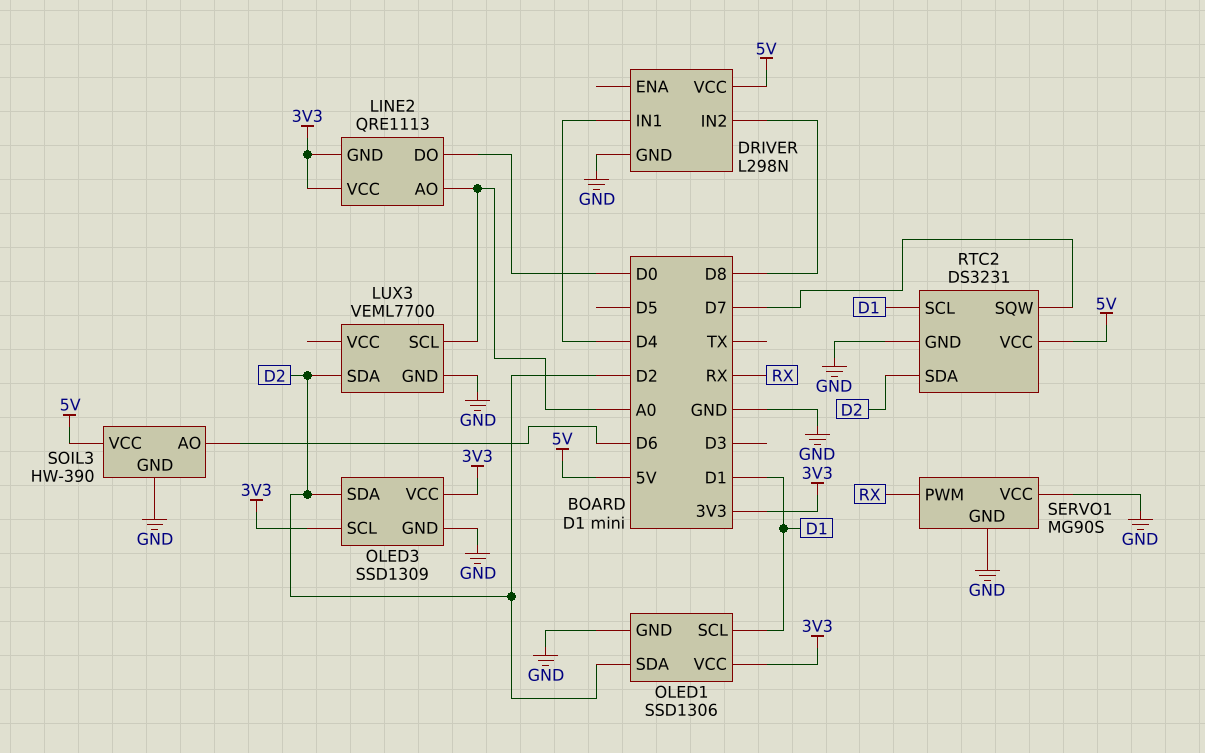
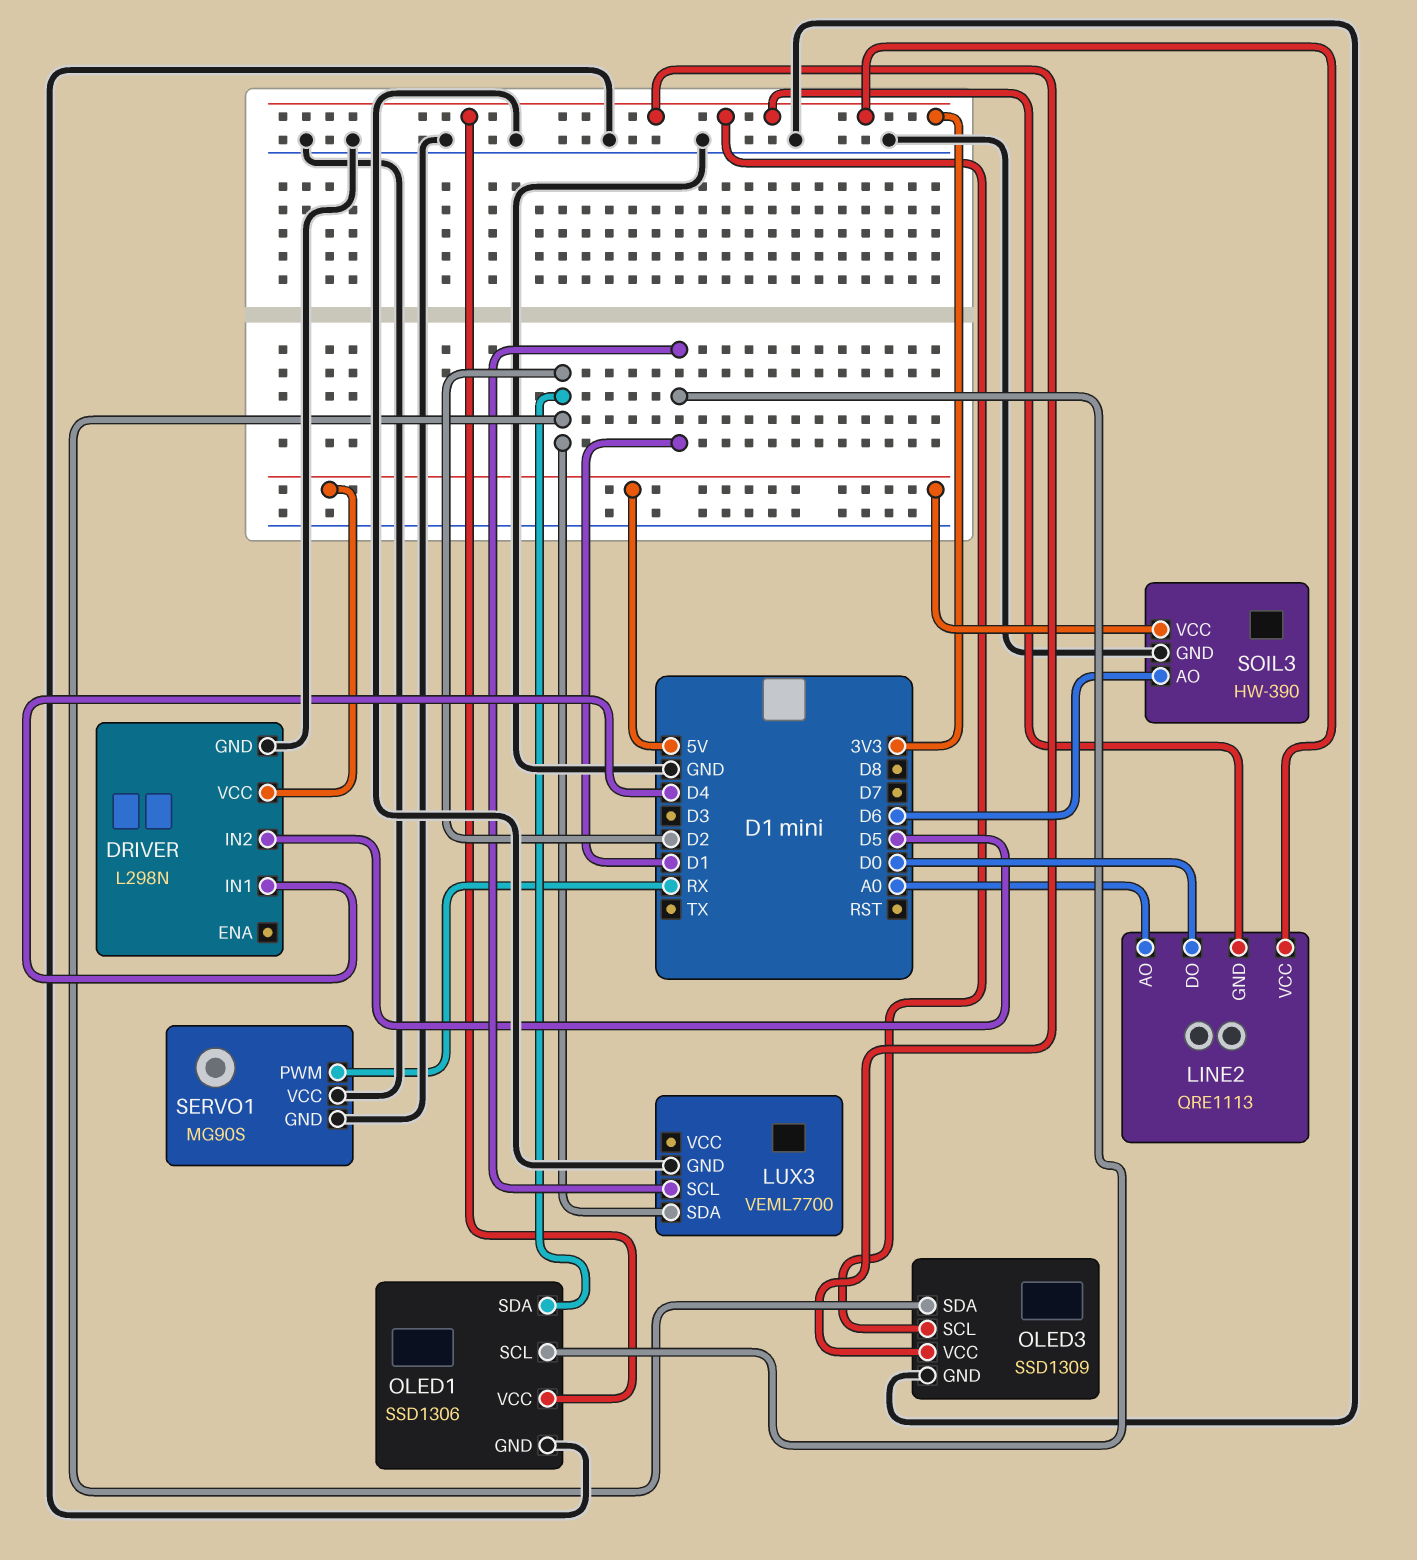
DRIVER pin IN2: D8 -> D5
LUX3 pin SCL: A0 -> D1
RTC2: DS3231 -> none
RTC2 pin GND: GND -> none
RTC2 pin SCL: D1 -> none
RTC2 pin SDA: D2 -> none
RTC2 pin SQW: D7 -> none
RTC2 pin VCC: 5V -> none

